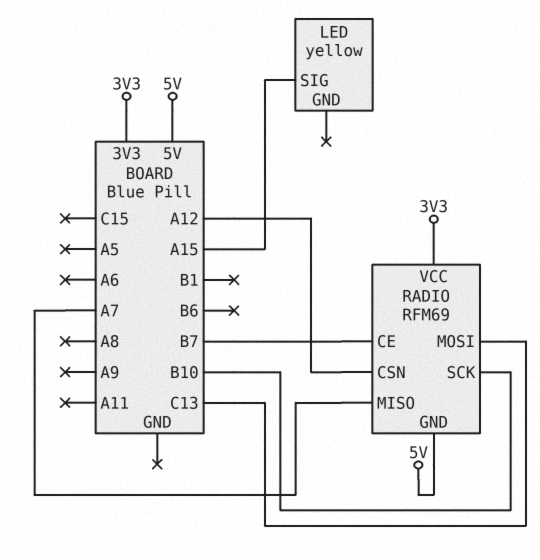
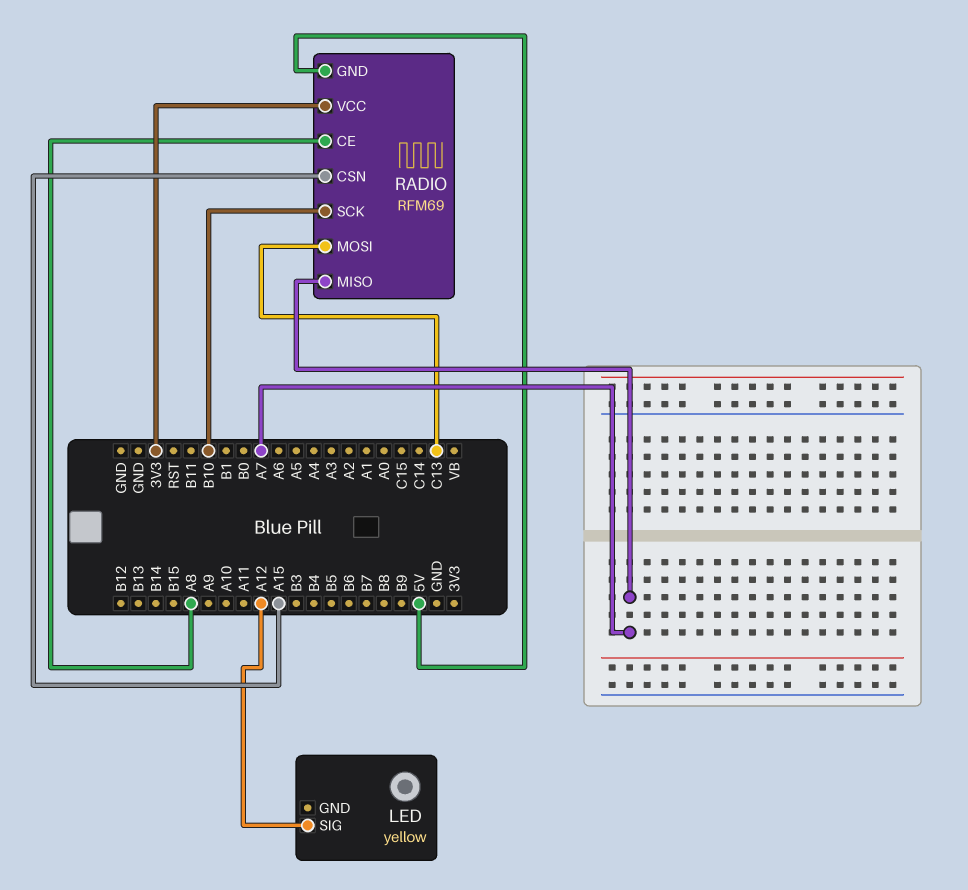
LED pin SIG: A15 -> A12
RADIO pin CE: B7 -> A8
RADIO pin CSN: A12 -> A15

